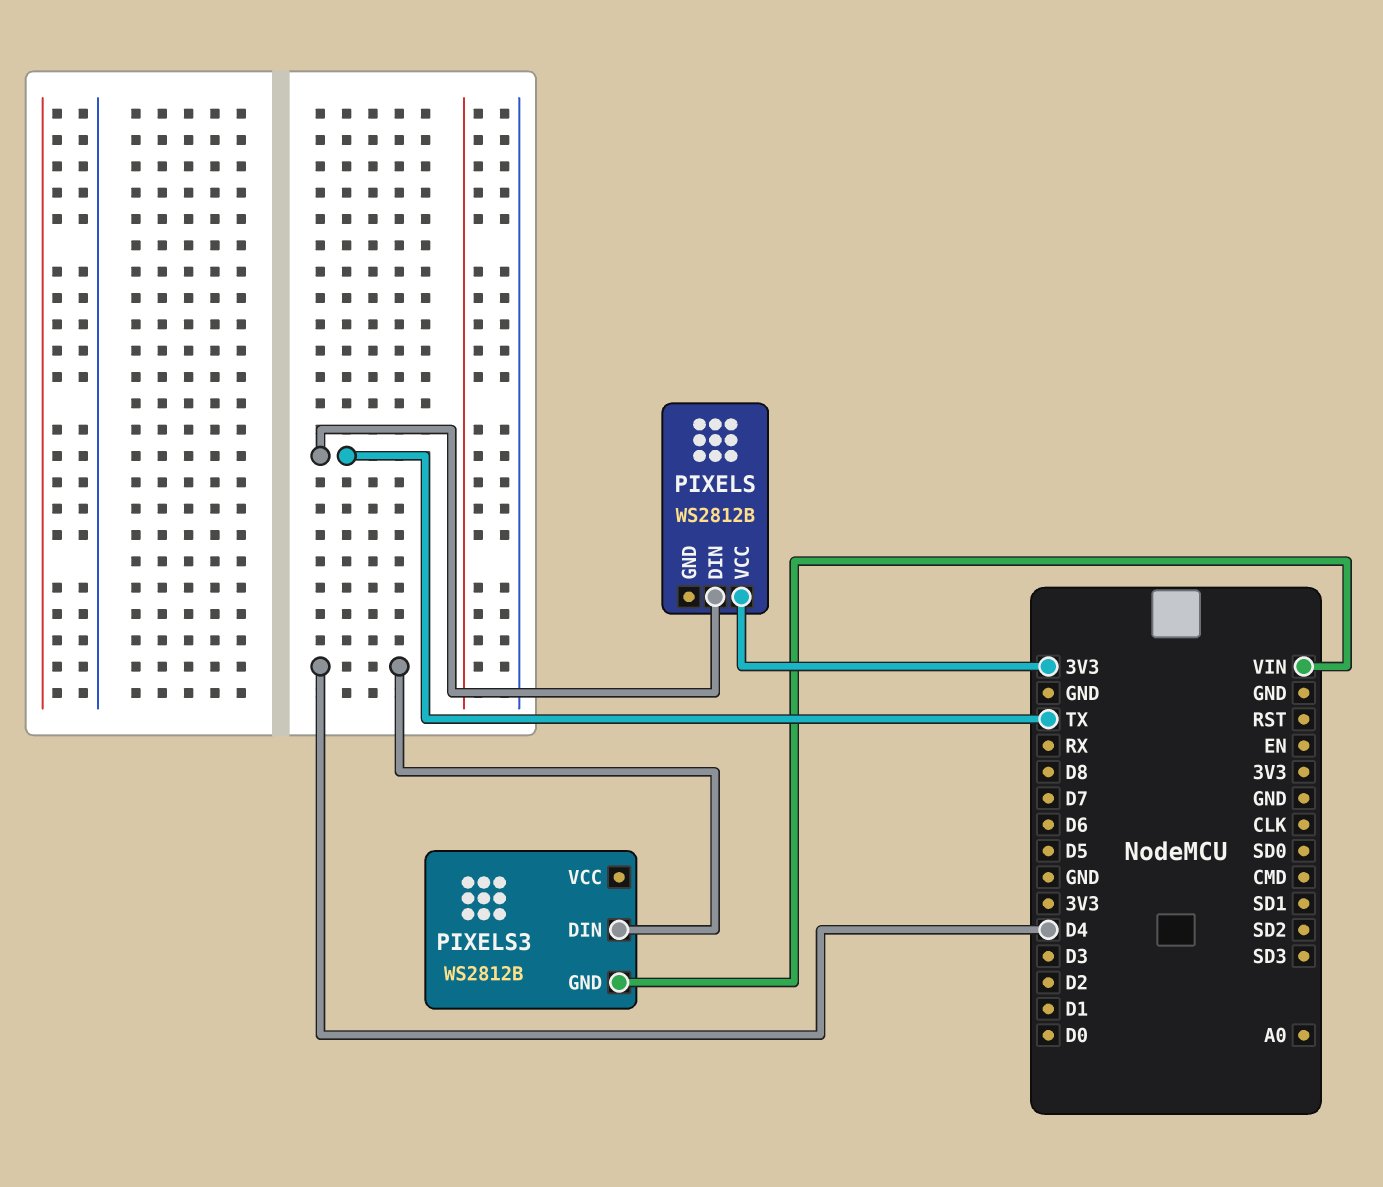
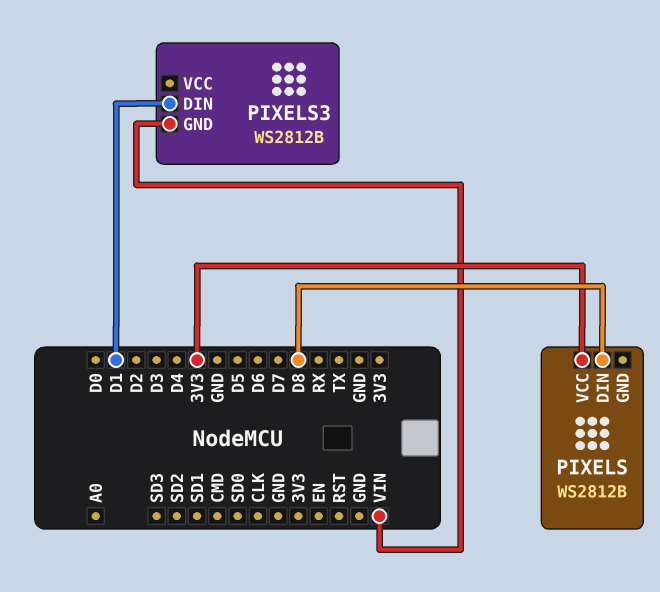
PIXELS pin DIN: TX -> D8
PIXELS3 pin DIN: D4 -> D1

